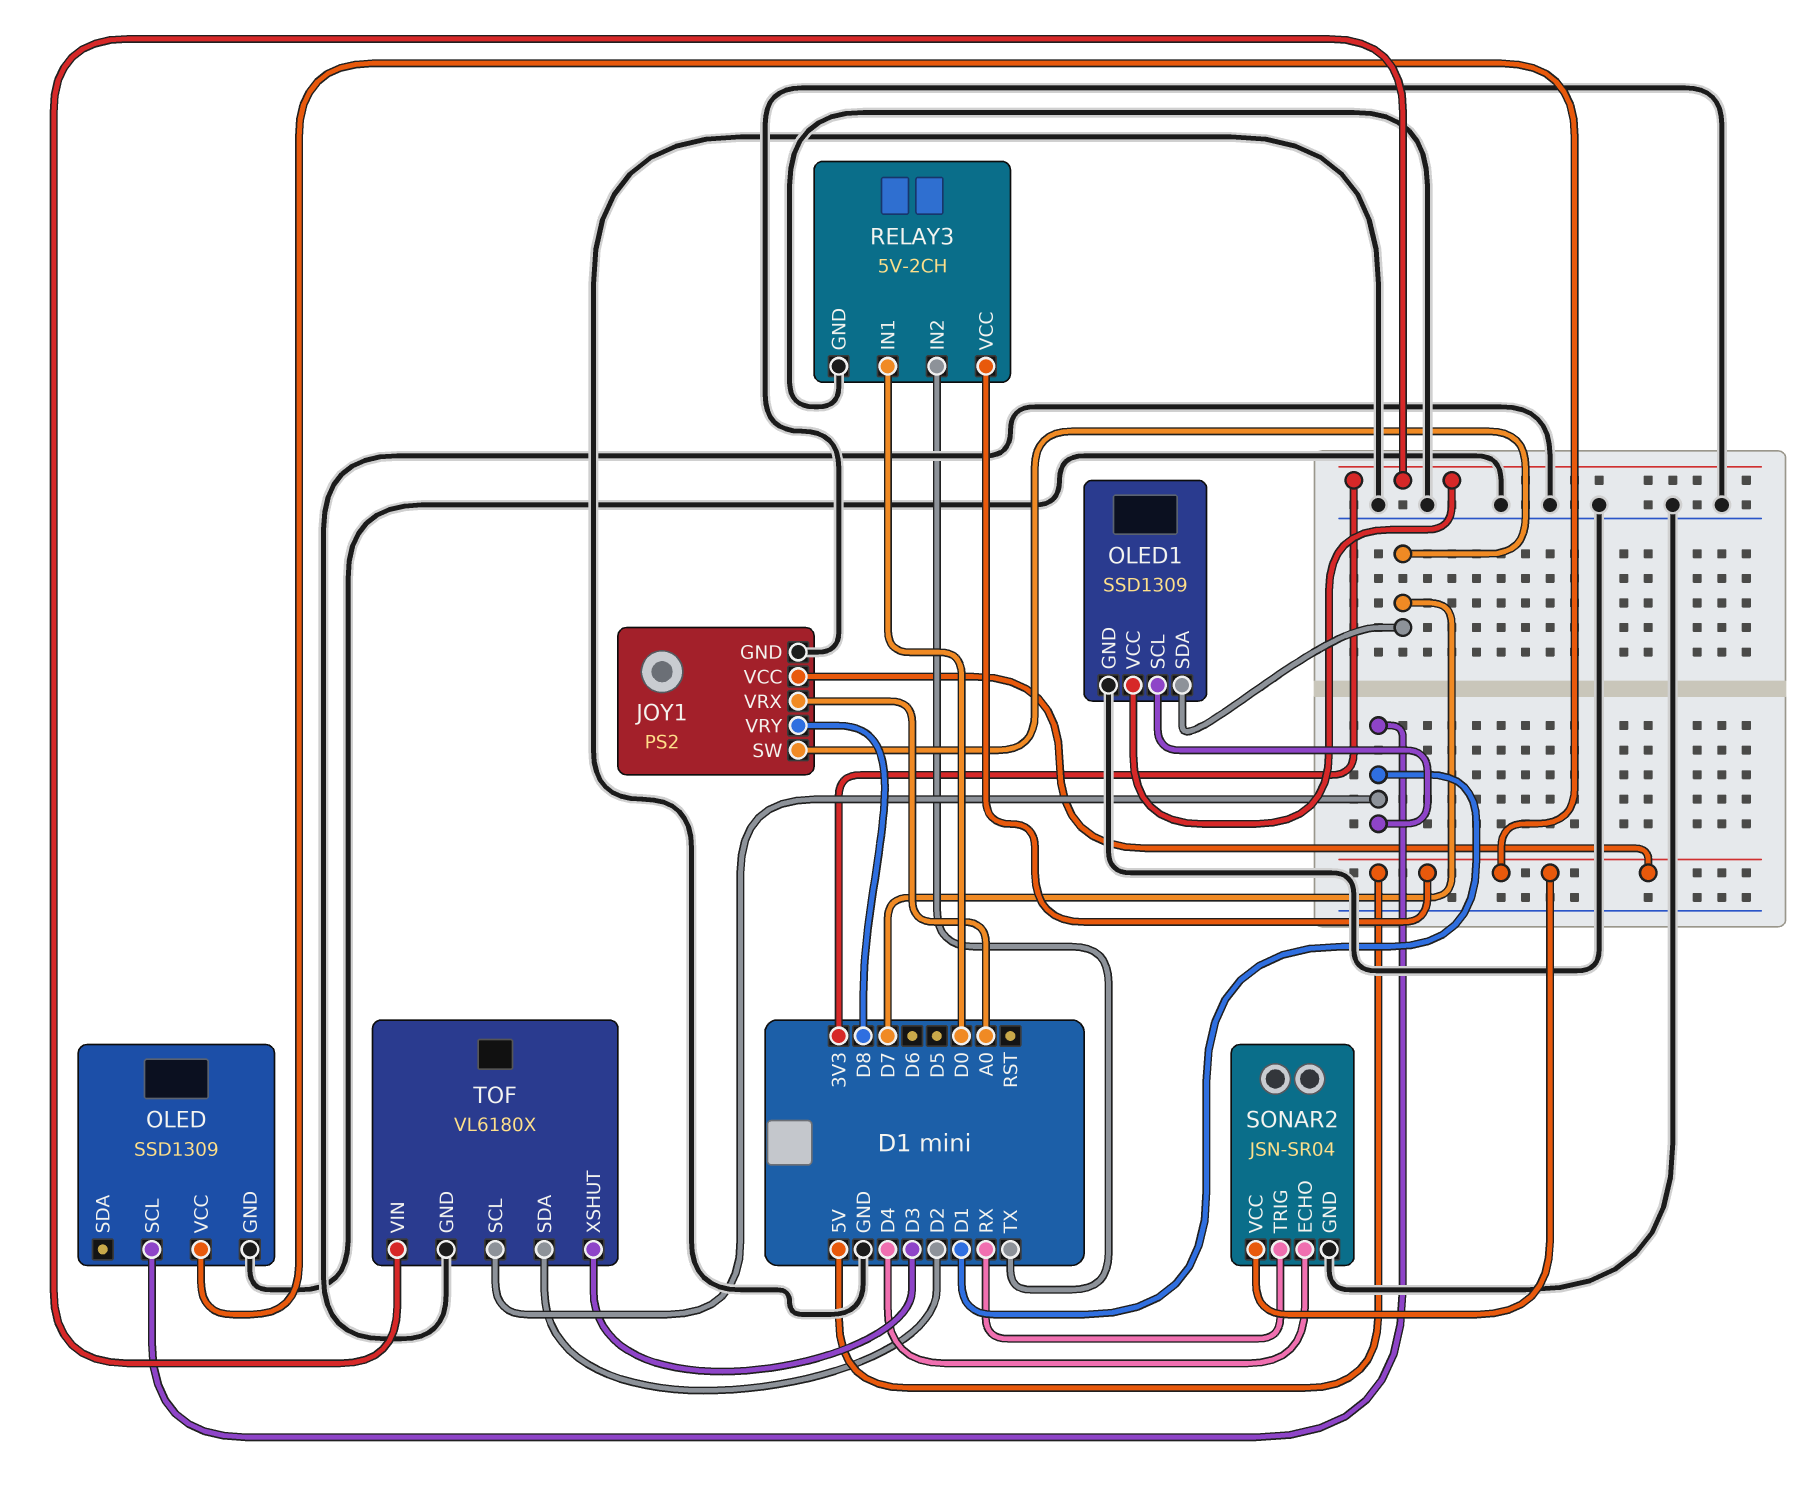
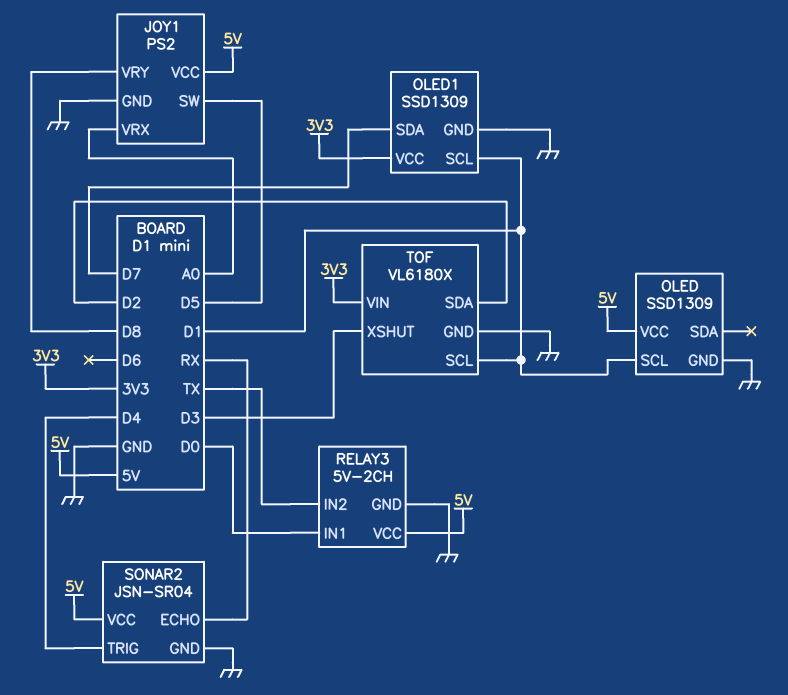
JOY1 pin SW: D7 -> D5
SONAR2 pin ECHO: D4 -> RX
SONAR2 pin TRIG: RX -> D4

